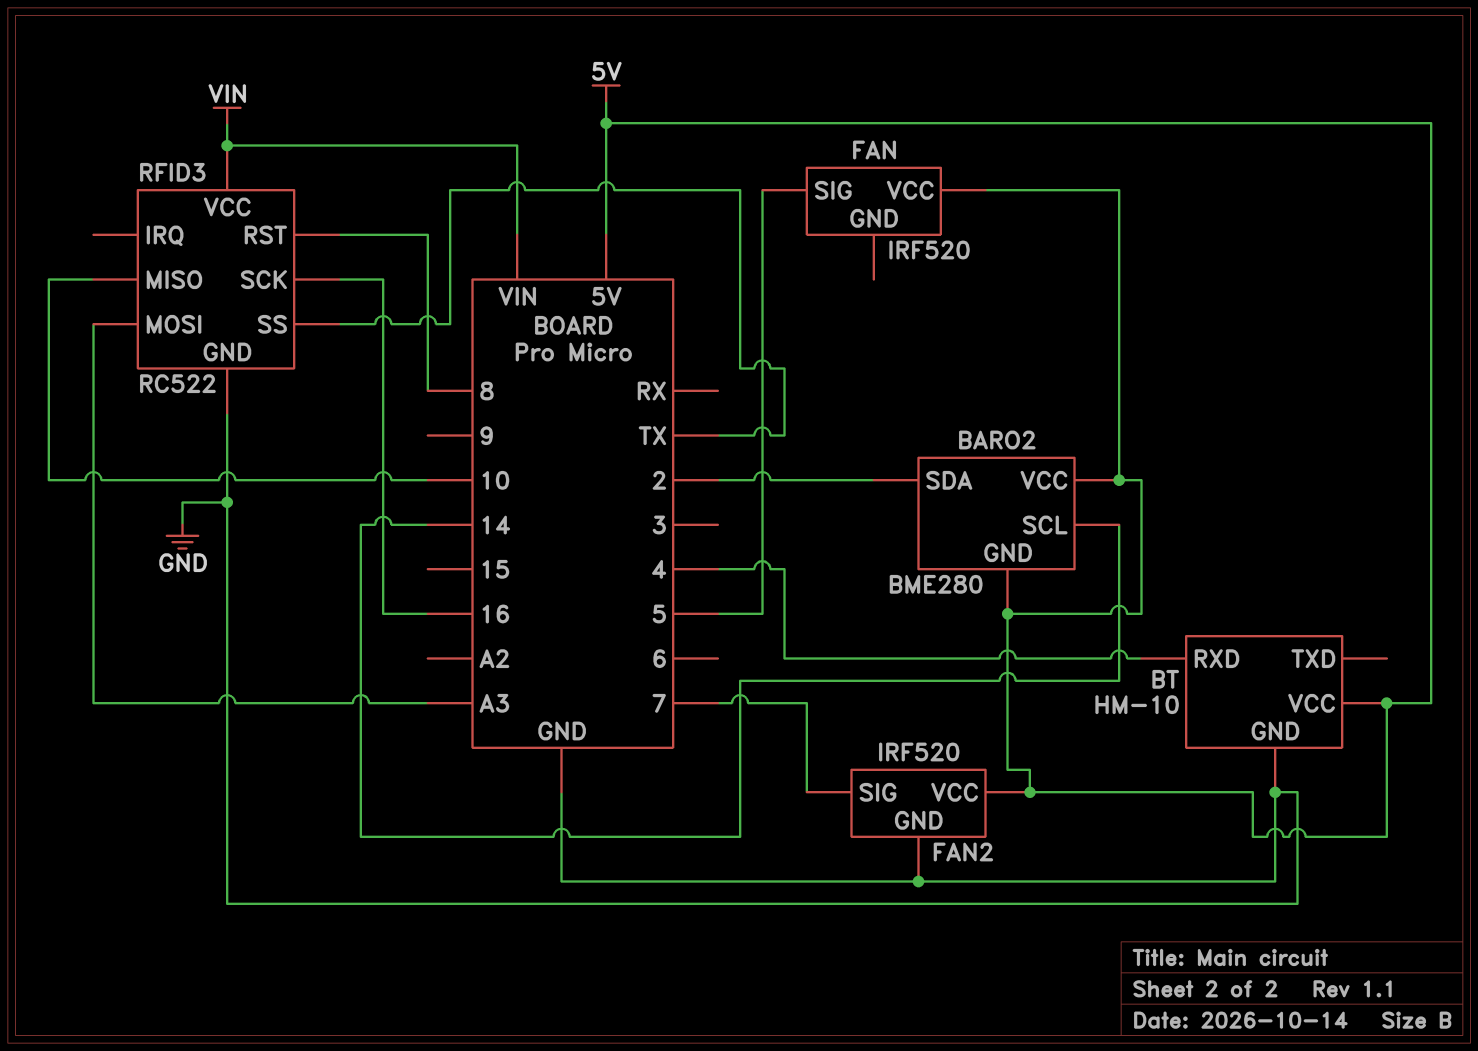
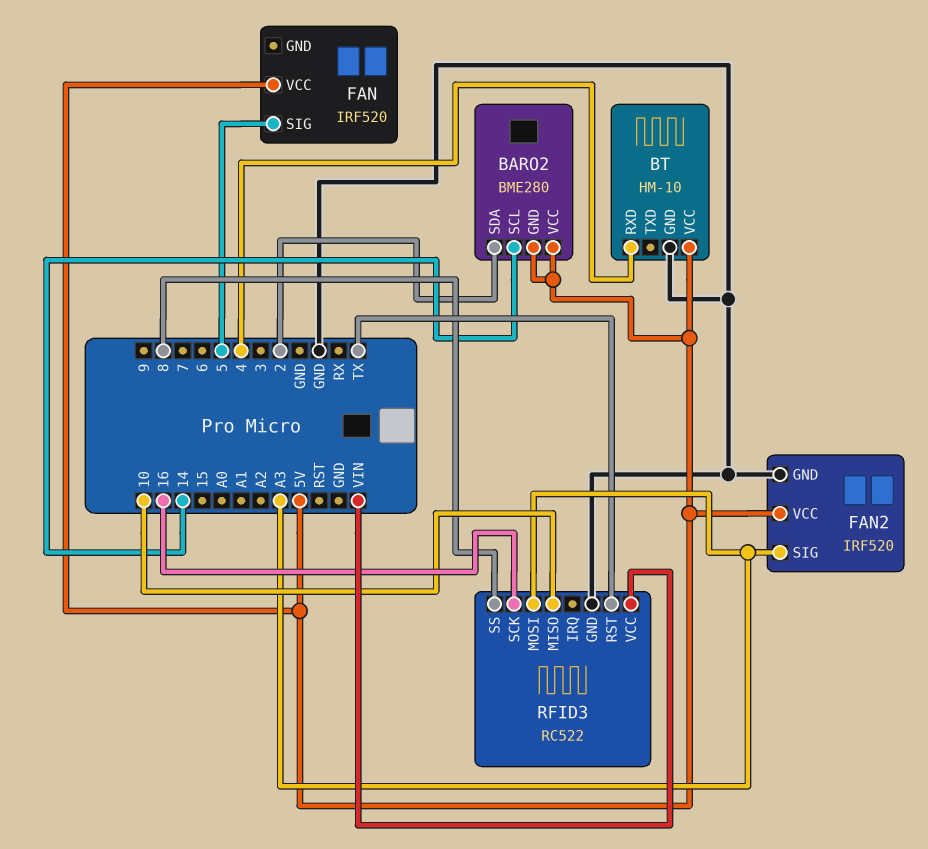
FAN2 pin SIG: 7 -> A3
RFID3 pin RST: 8 -> TX
RFID3 pin SS: TX -> 8

